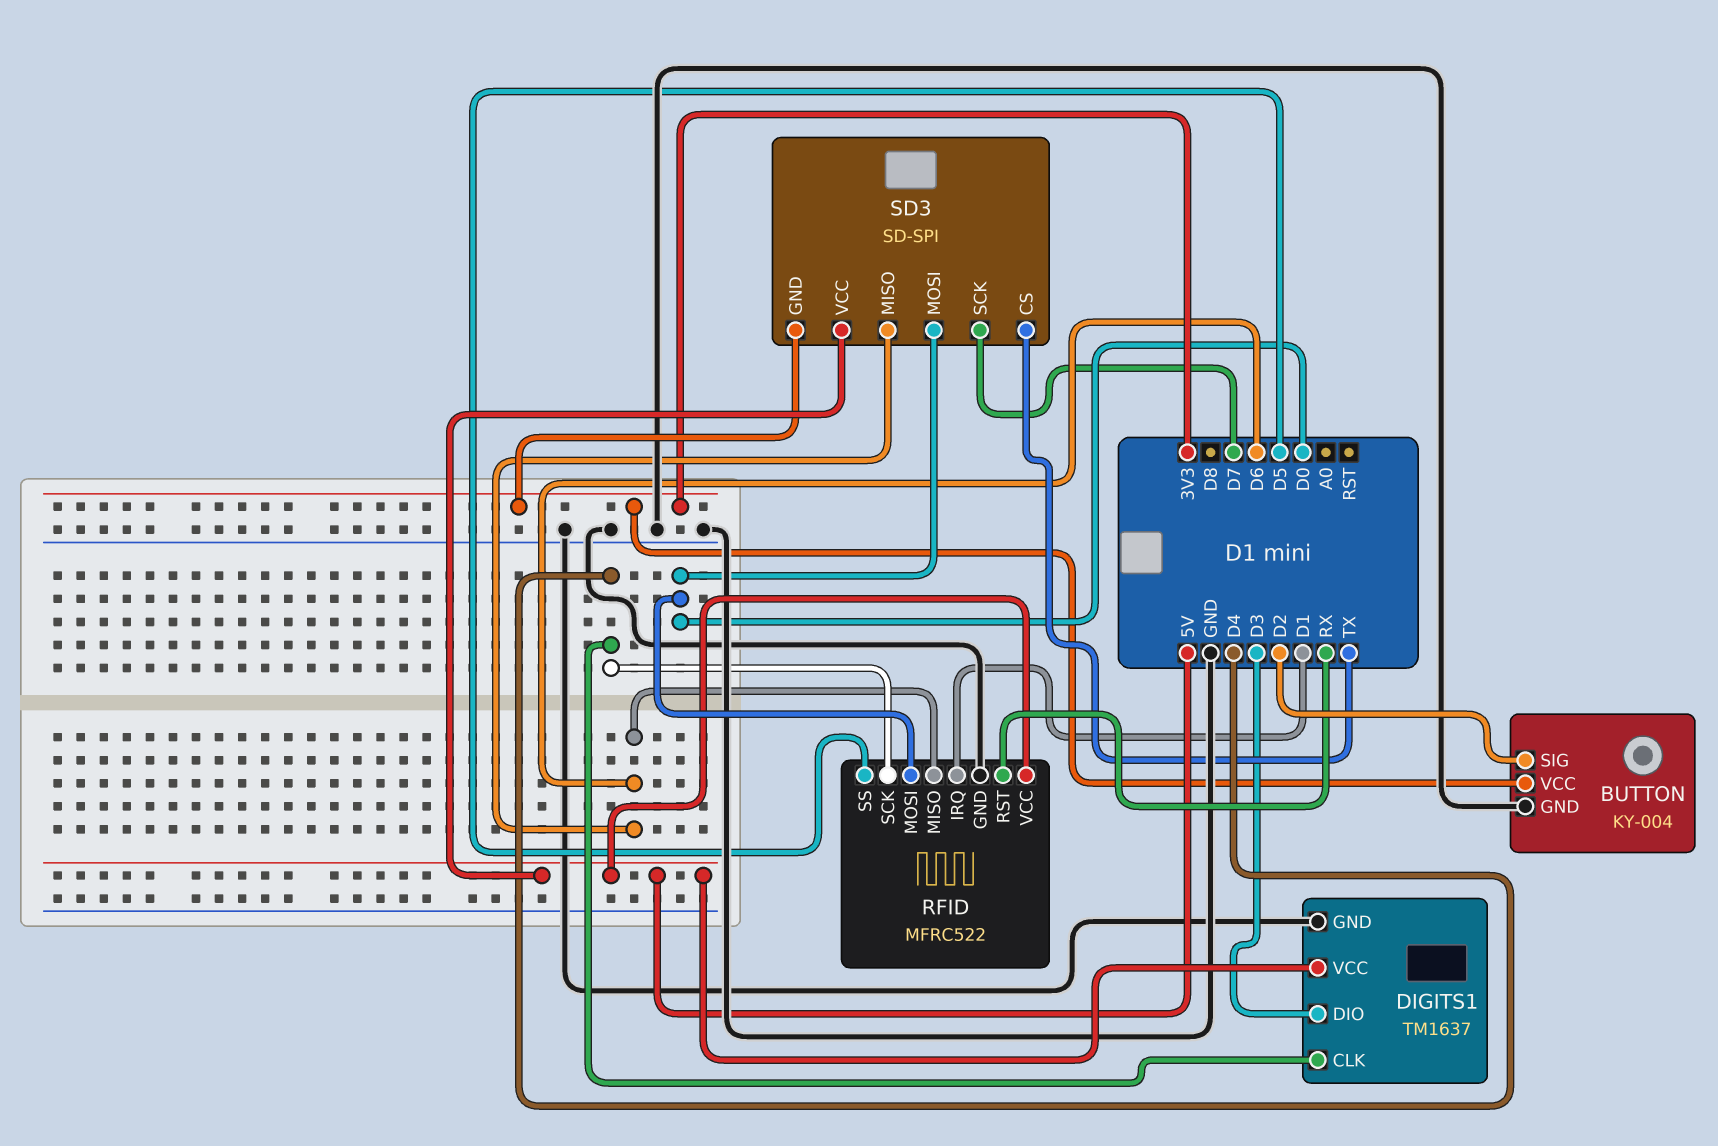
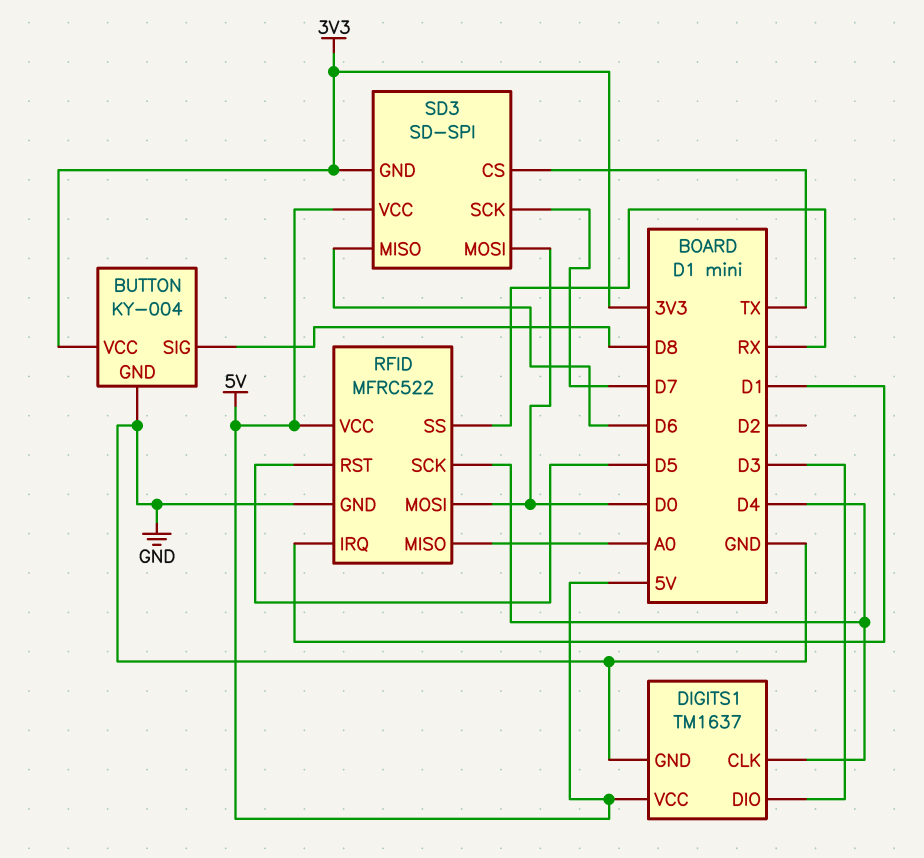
BUTTON pin SIG: D2 -> D8
RFID pin MISO: D6 -> A0
RFID pin RST: RX -> D5
RFID pin SS: D5 -> RX

